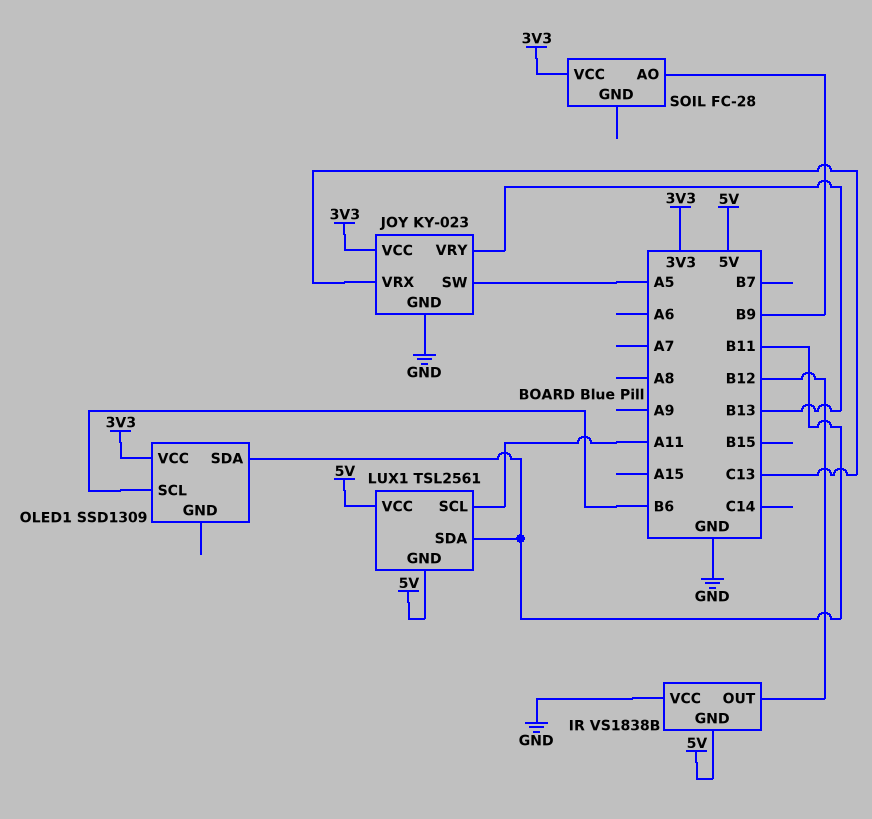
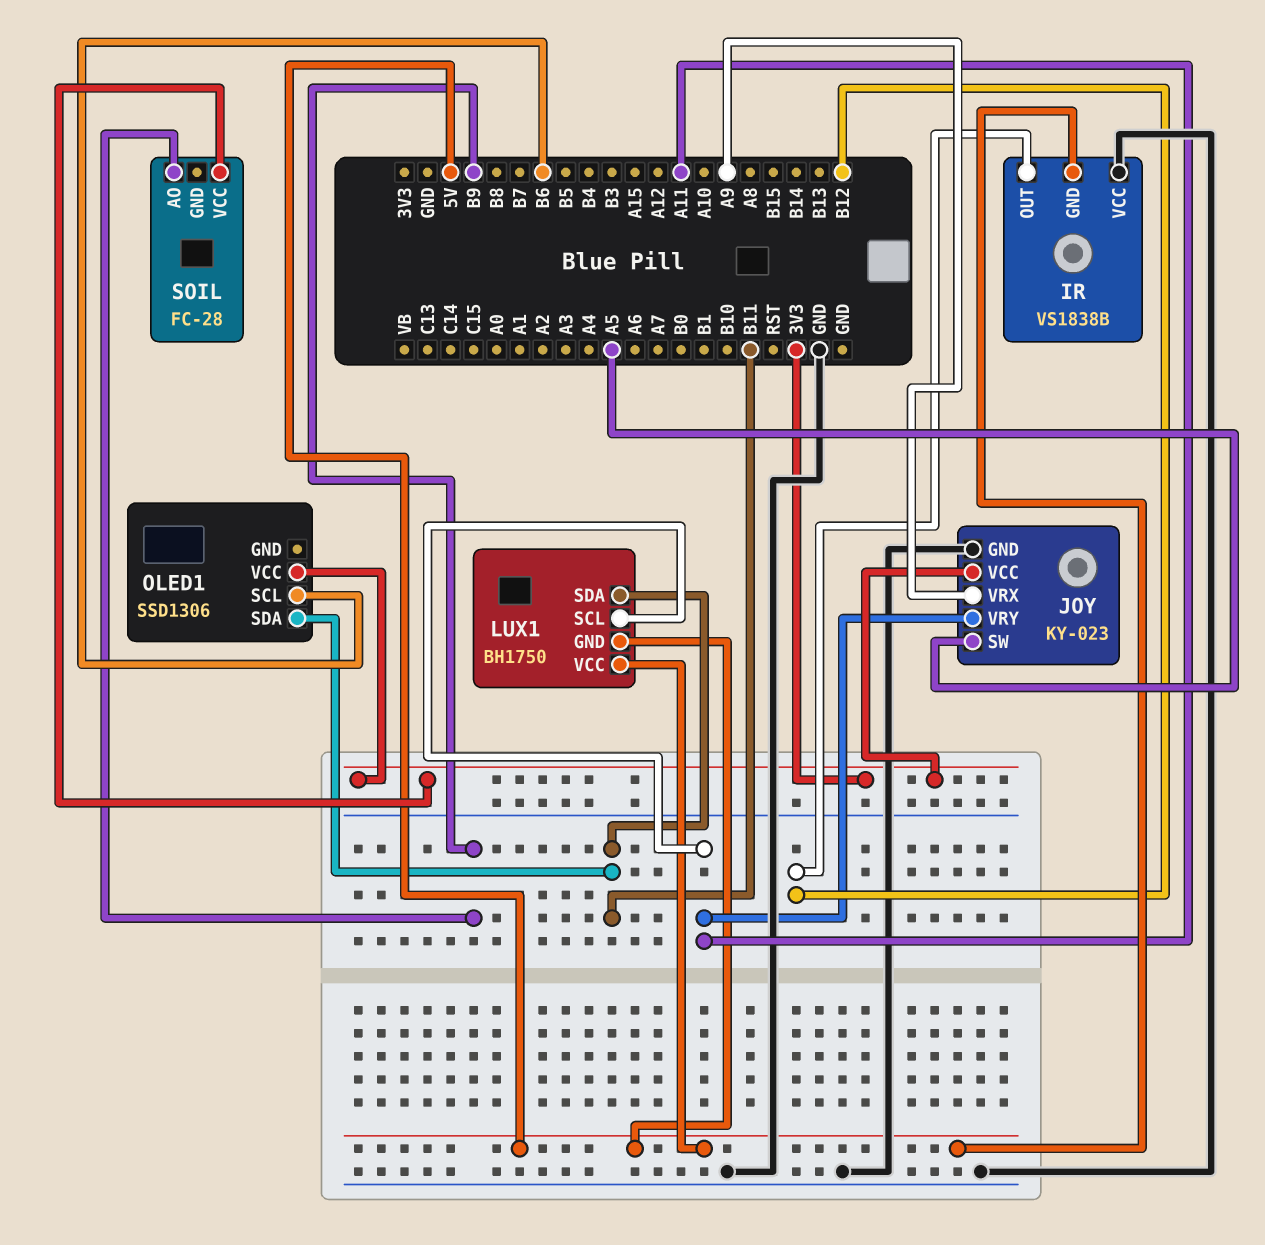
JOY pin VRX: C13 -> A9
JOY pin VRY: B13 -> A11
LUX1: TSL2561 -> BH1750
OLED1: SSD1309 -> SSD1306

